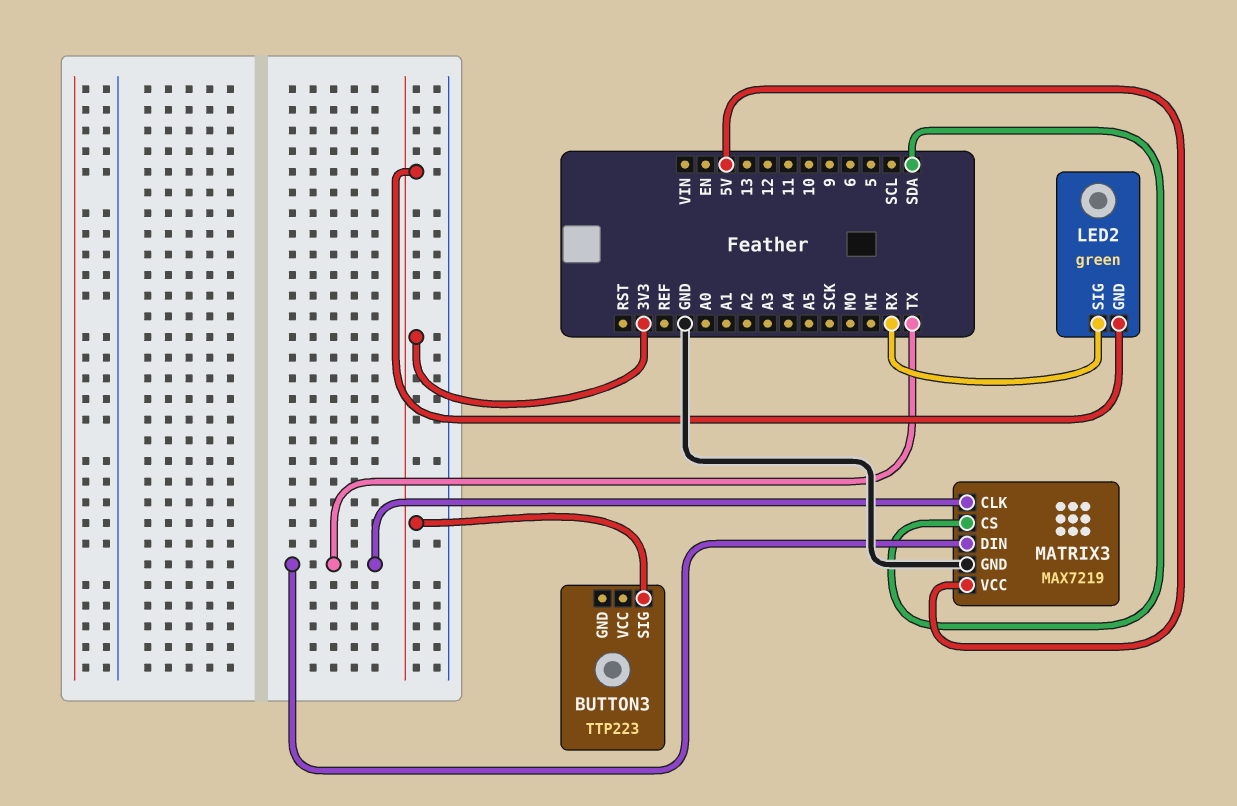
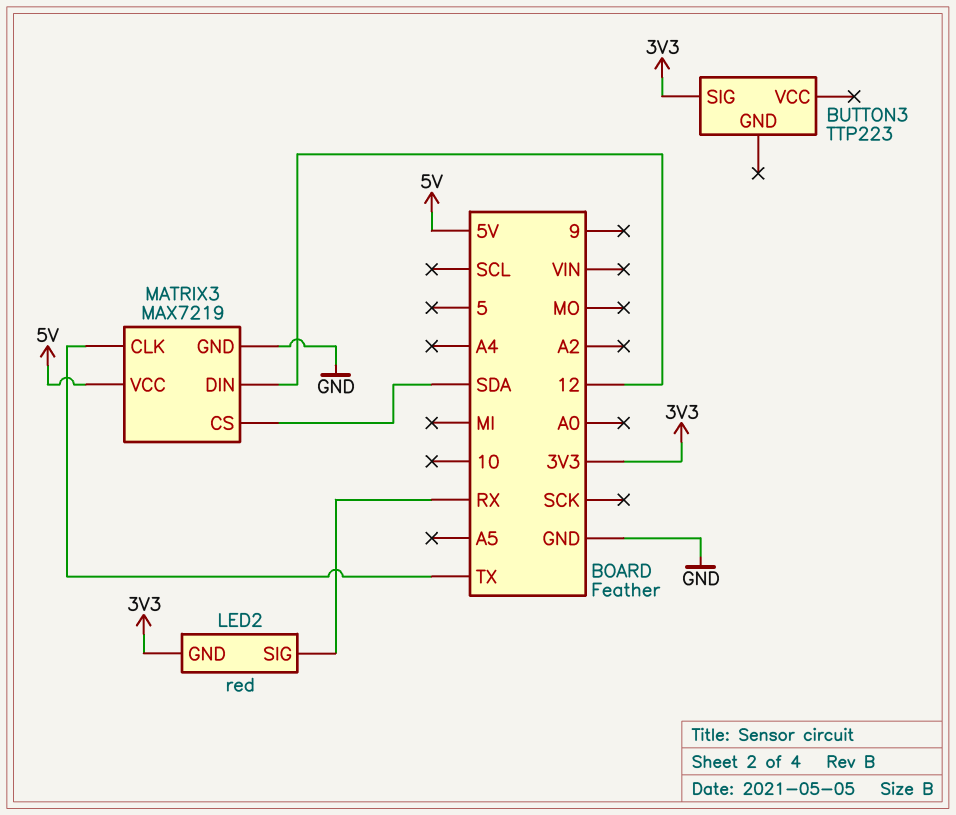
LED2: green -> red
MATRIX3 pin DIN: TX -> 12

